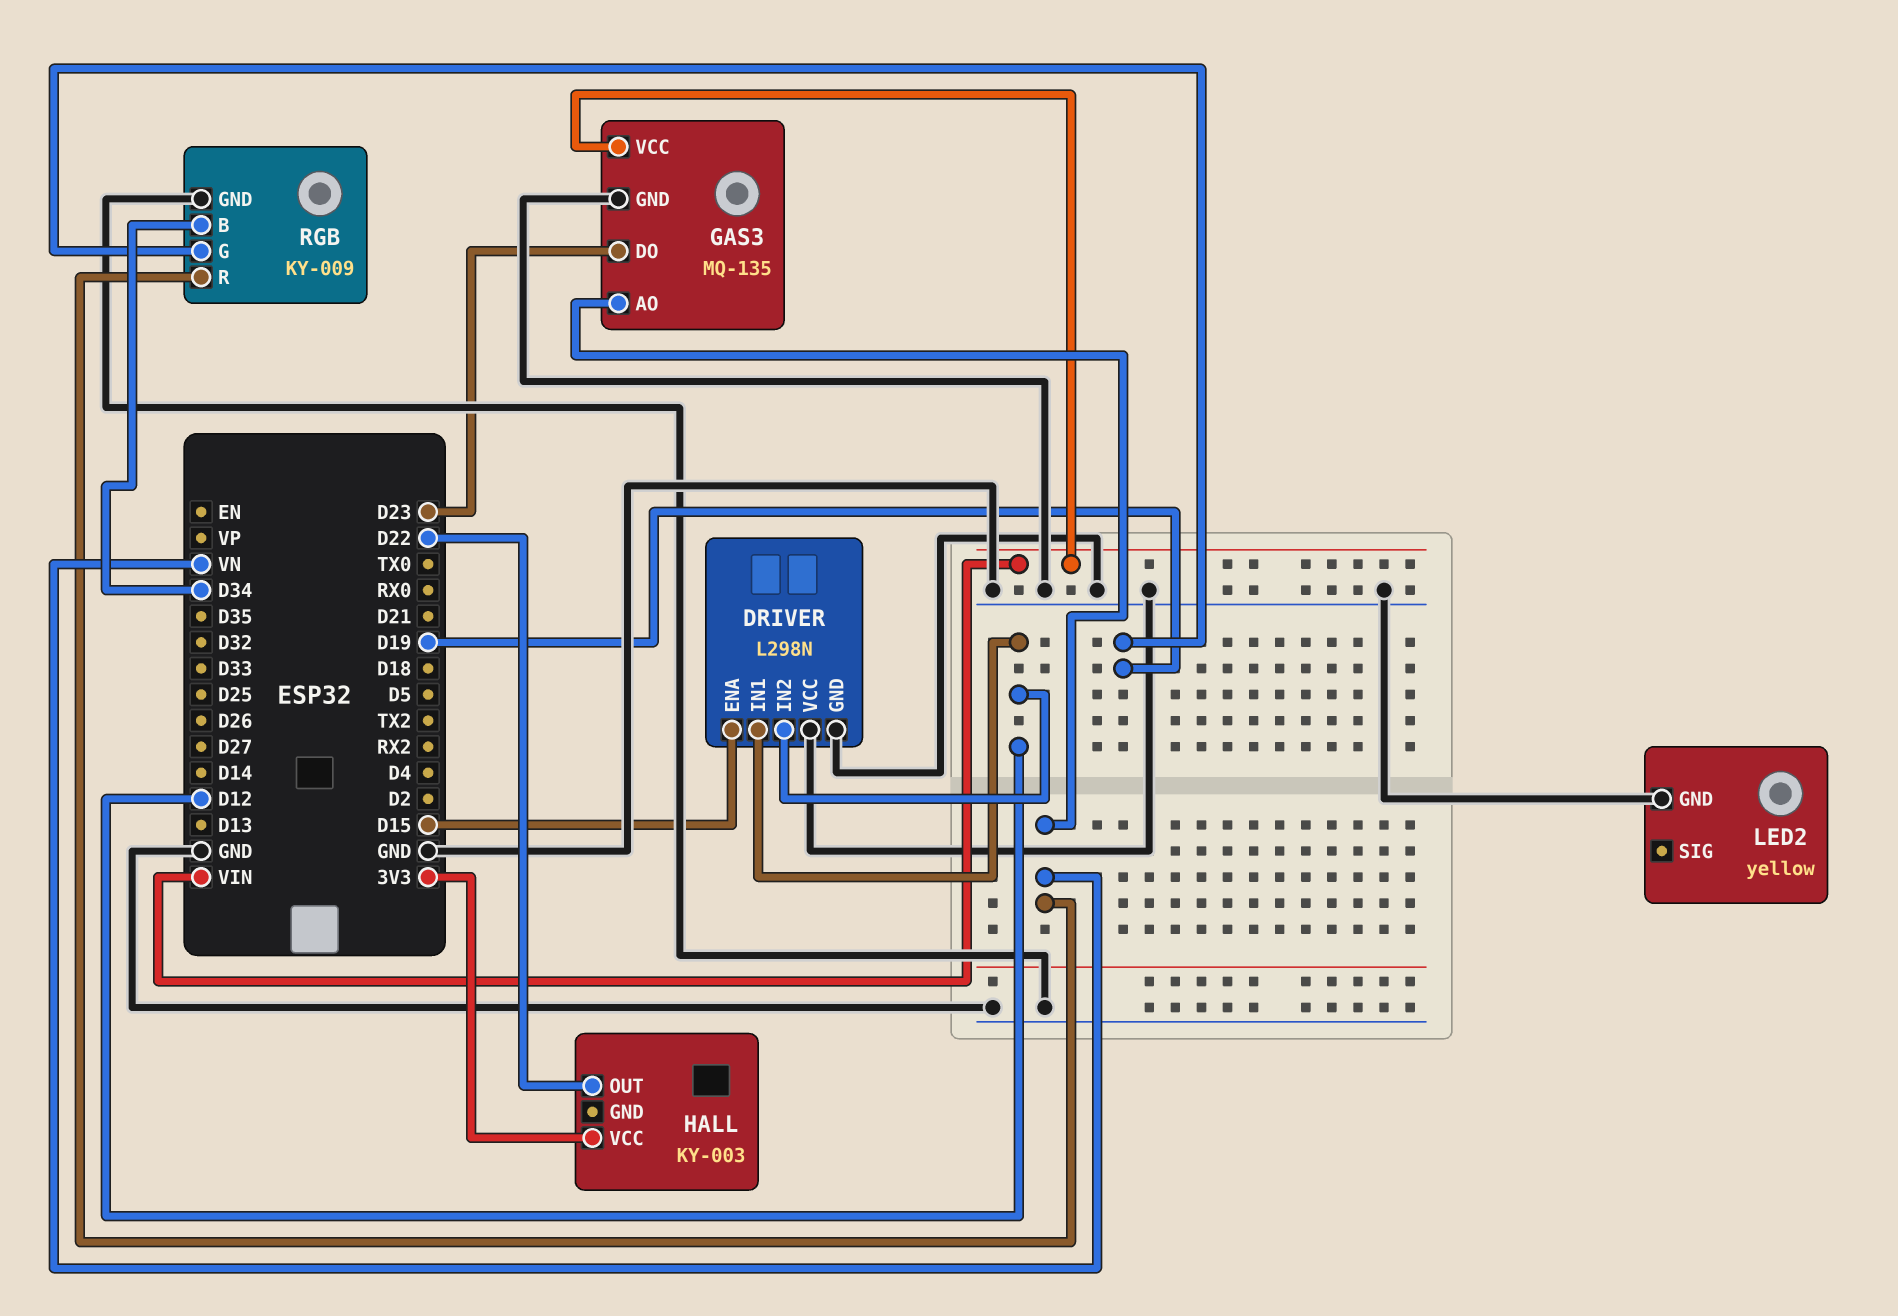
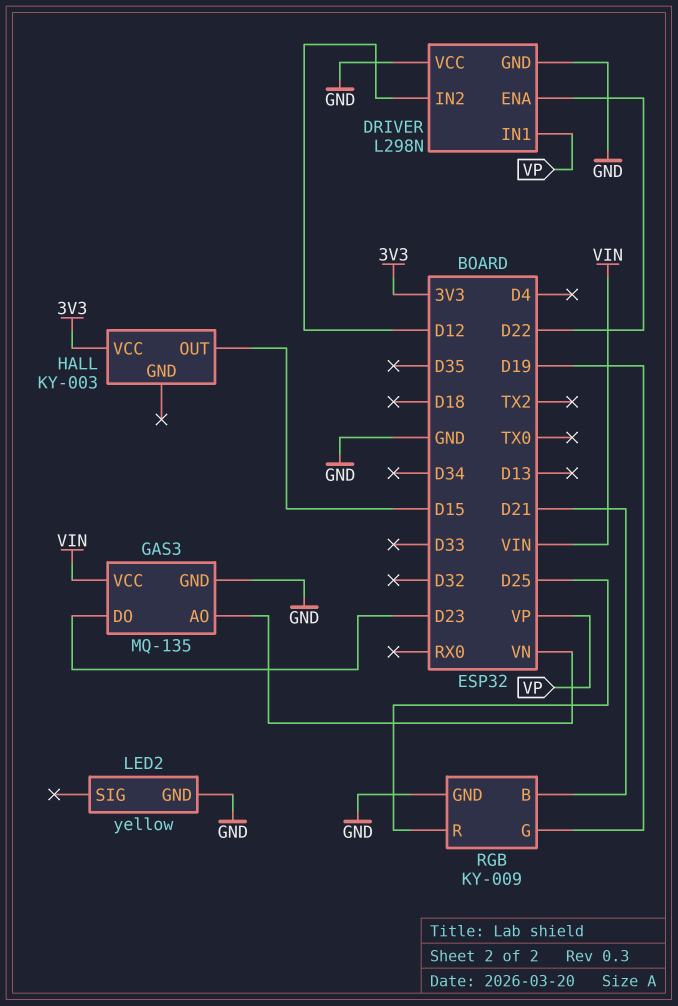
DRIVER pin ENA: D15 -> D22
DRIVER pin IN1: D12 -> VP
HALL pin OUT: D22 -> D15
RGB pin B: D34 -> D21
RGB pin R: VN -> D25

